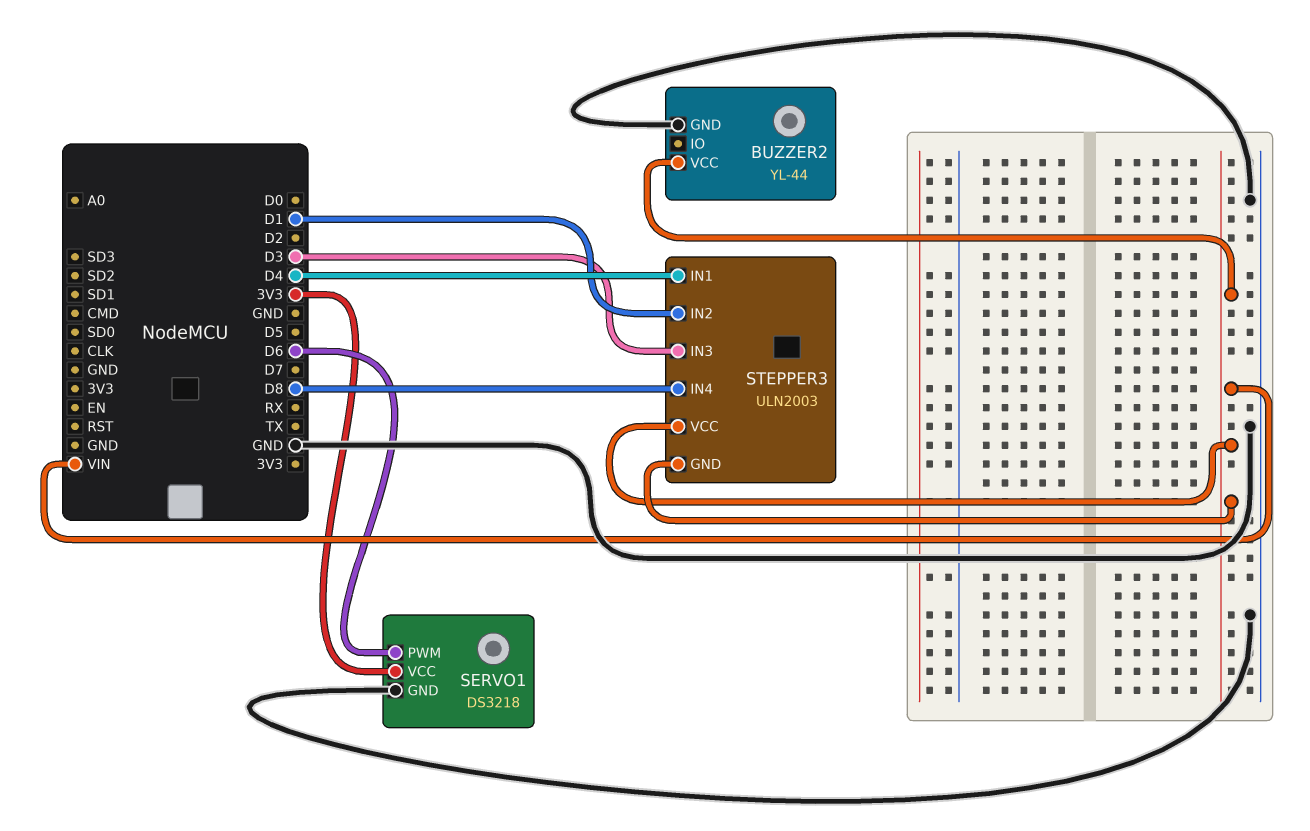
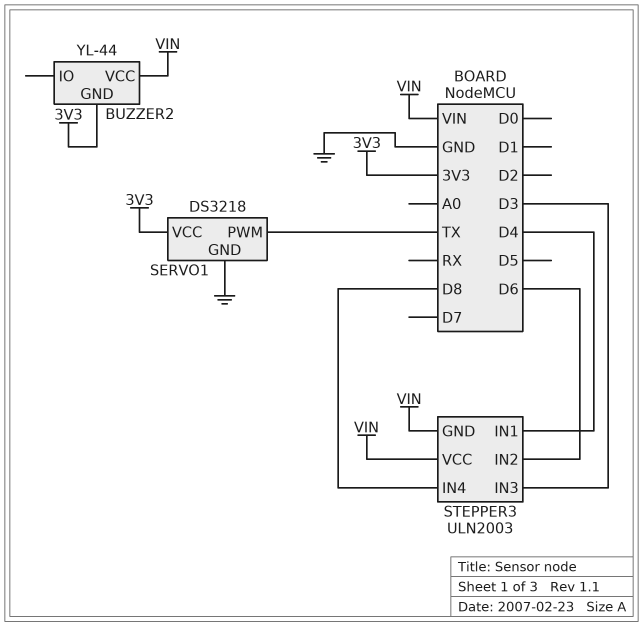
BUZZER2 pin GND: GND -> 3V3
SERVO1 pin PWM: D6 -> TX
STEPPER3 pin IN2: D1 -> D6

